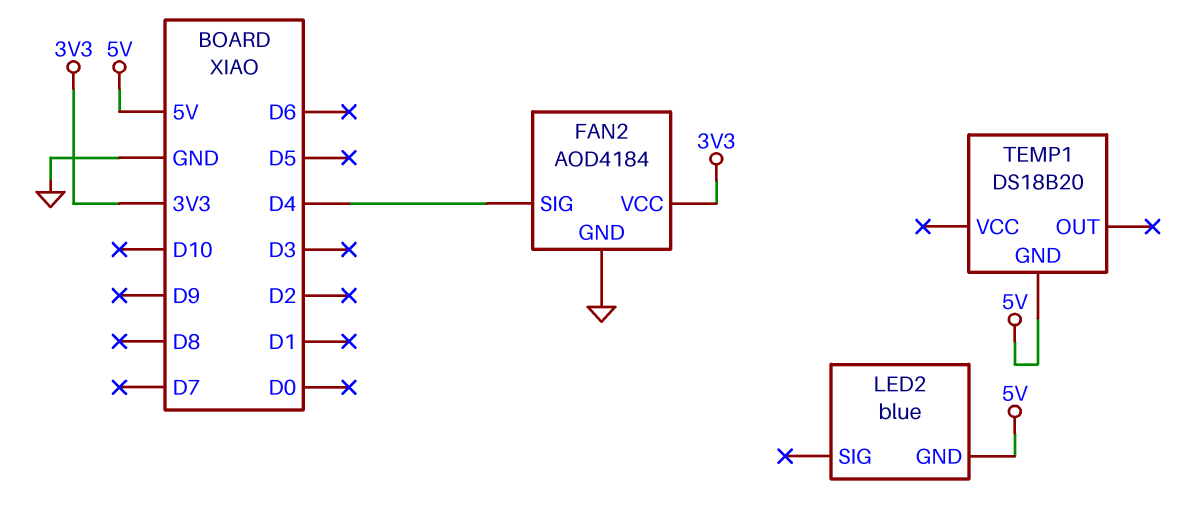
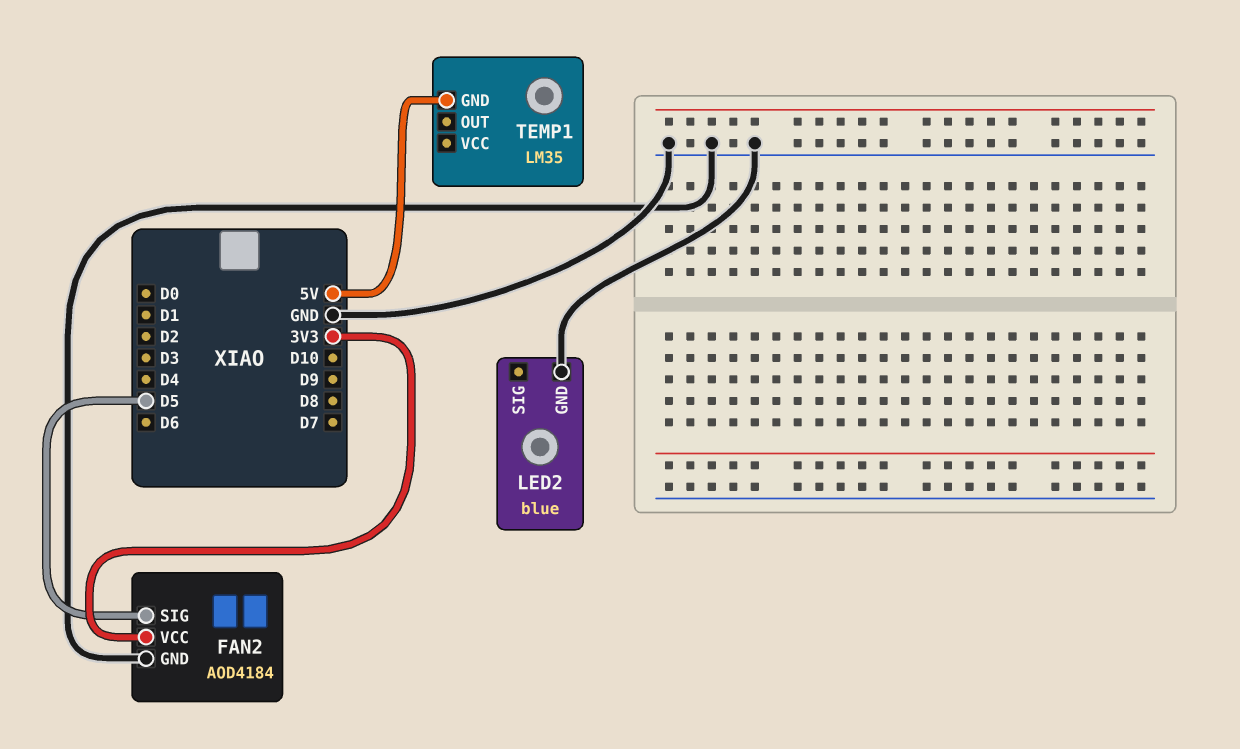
FAN2 pin SIG: D4 -> D5
LED2 pin GND: 5V -> GND
TEMP1: DS18B20 -> LM35

